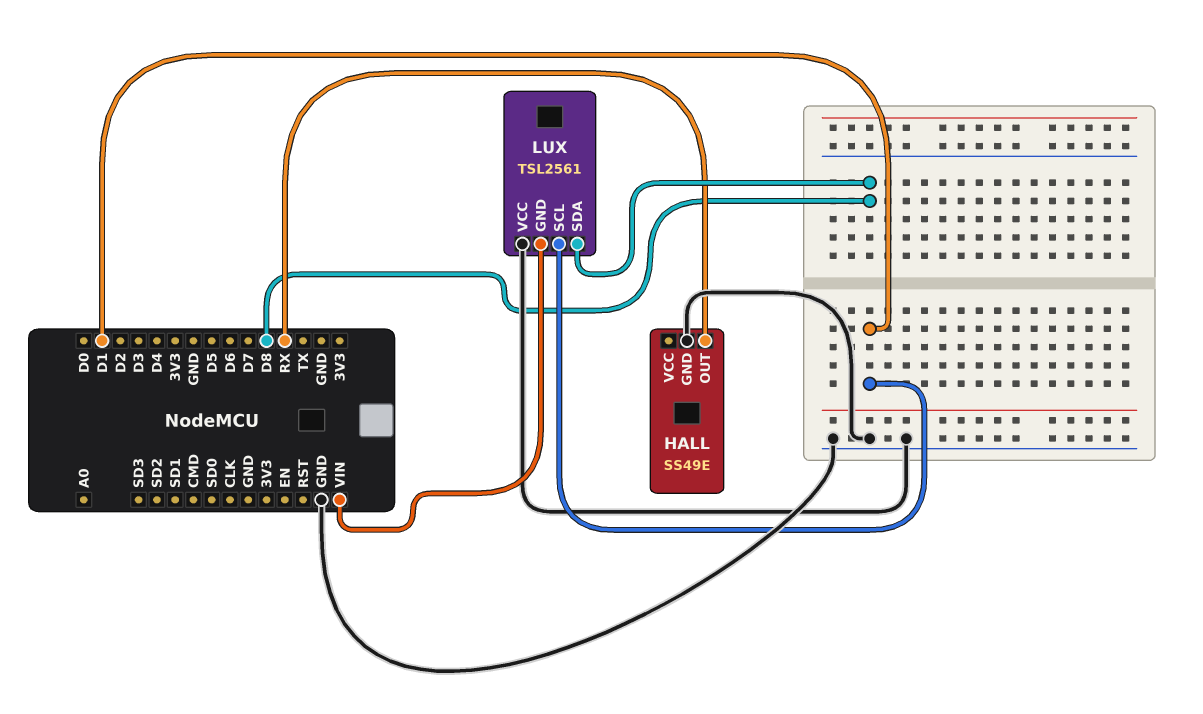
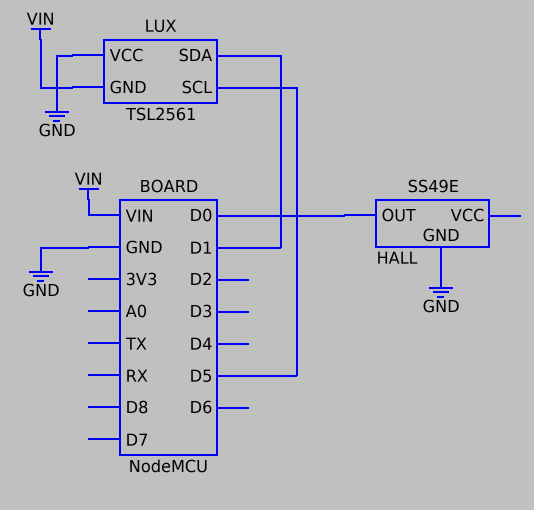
HALL pin OUT: RX -> D0
LUX pin SCL: D1 -> D5
LUX pin SDA: D8 -> D1

